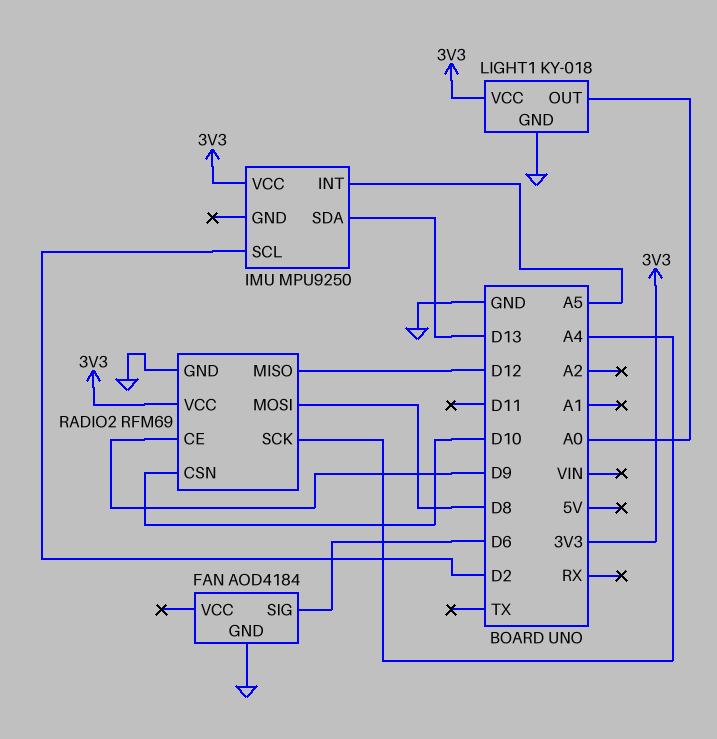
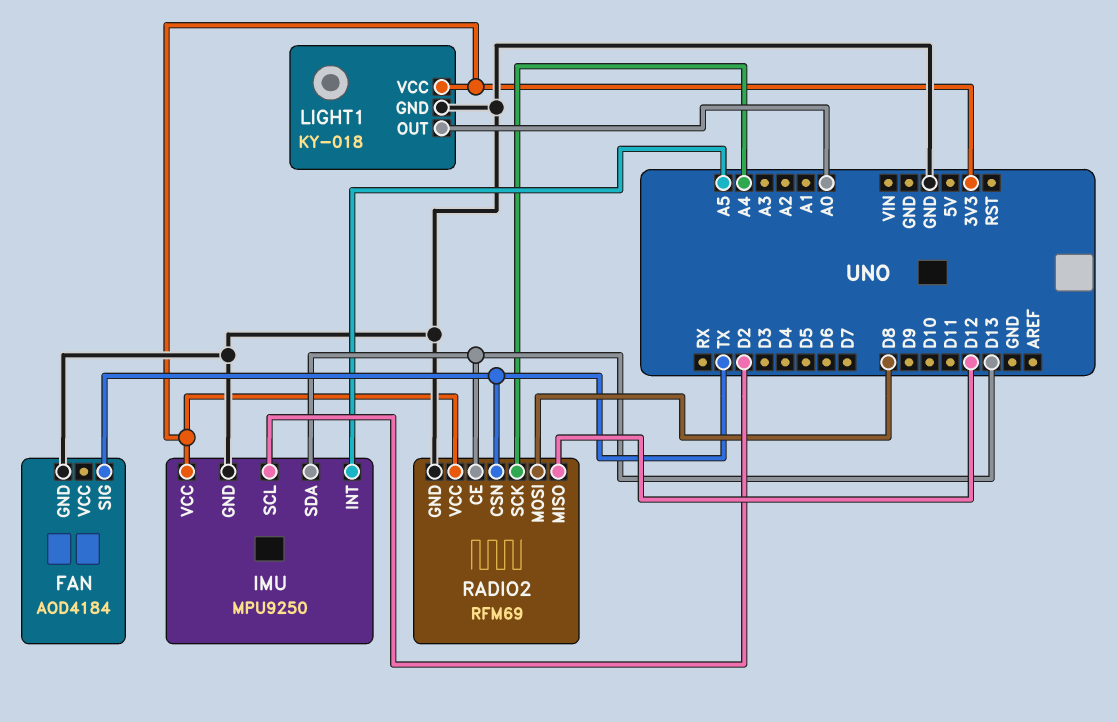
FAN pin SIG: D6 -> TX
IMU pin GND: none -> GND
RADIO2 pin CE: D9 -> D13
RADIO2 pin CSN: D10 -> TX

